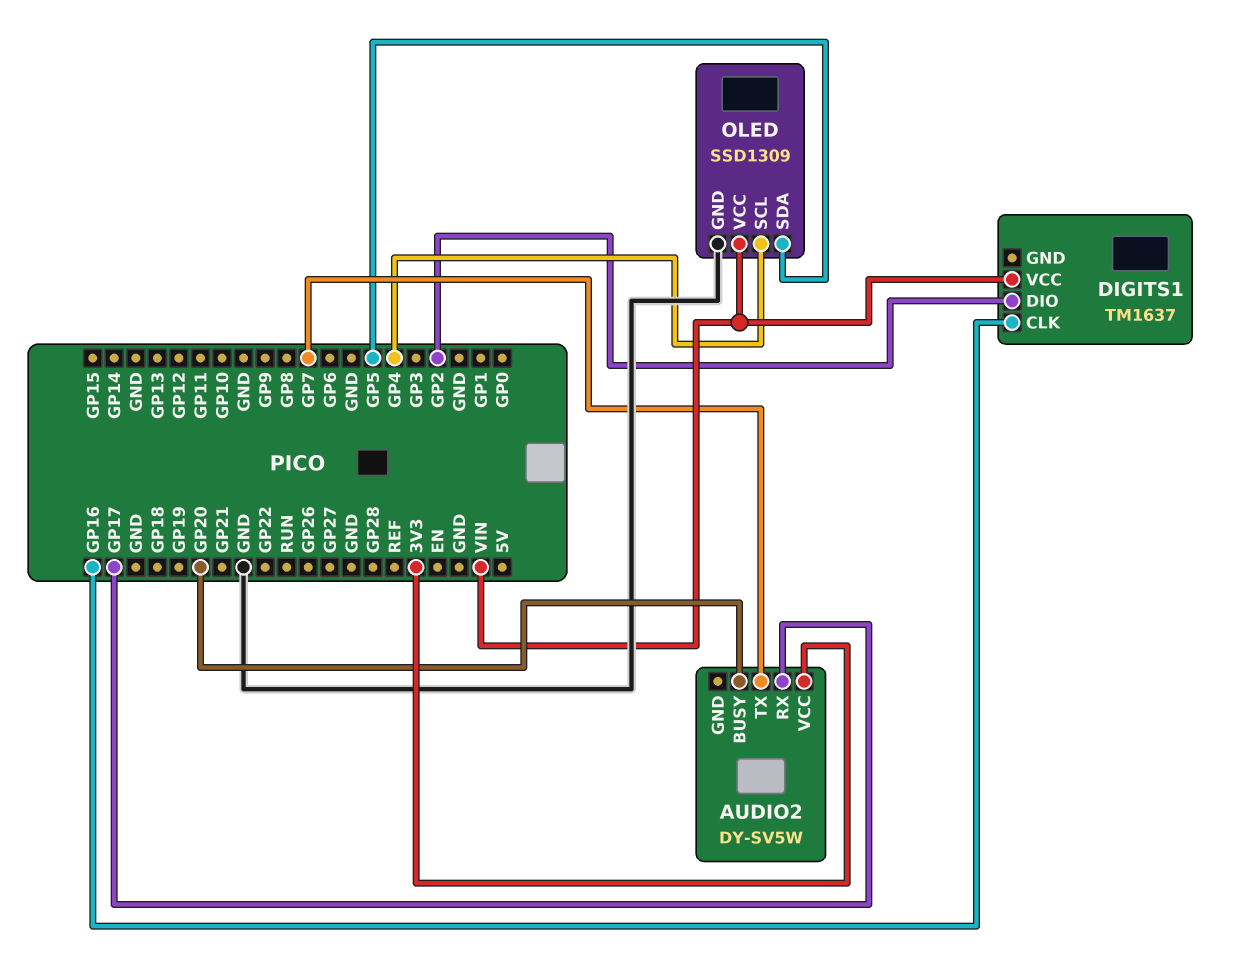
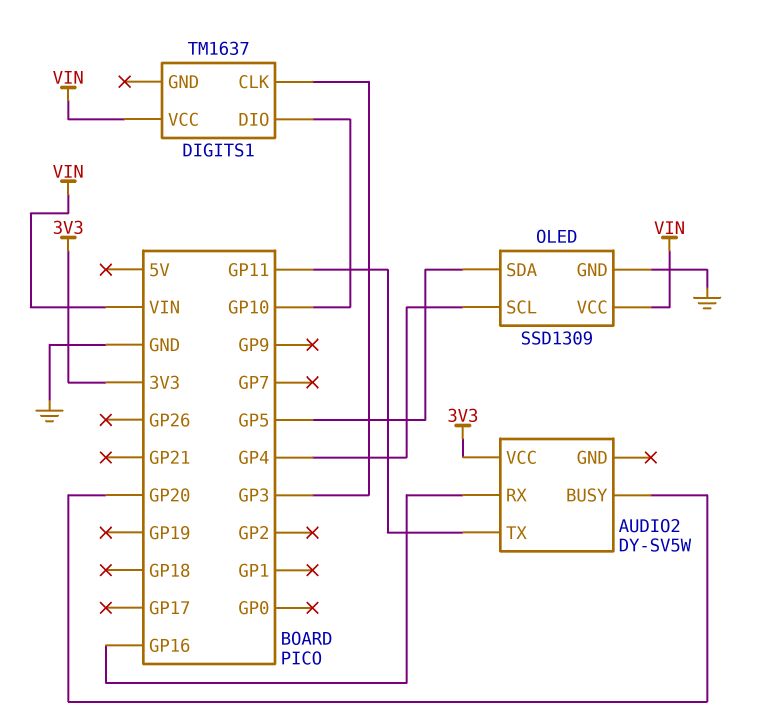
AUDIO2 pin RX: GP17 -> GP16
AUDIO2 pin TX: GP7 -> GP11
DIGITS1 pin CLK: GP16 -> GP3
DIGITS1 pin DIO: GP2 -> GP10

